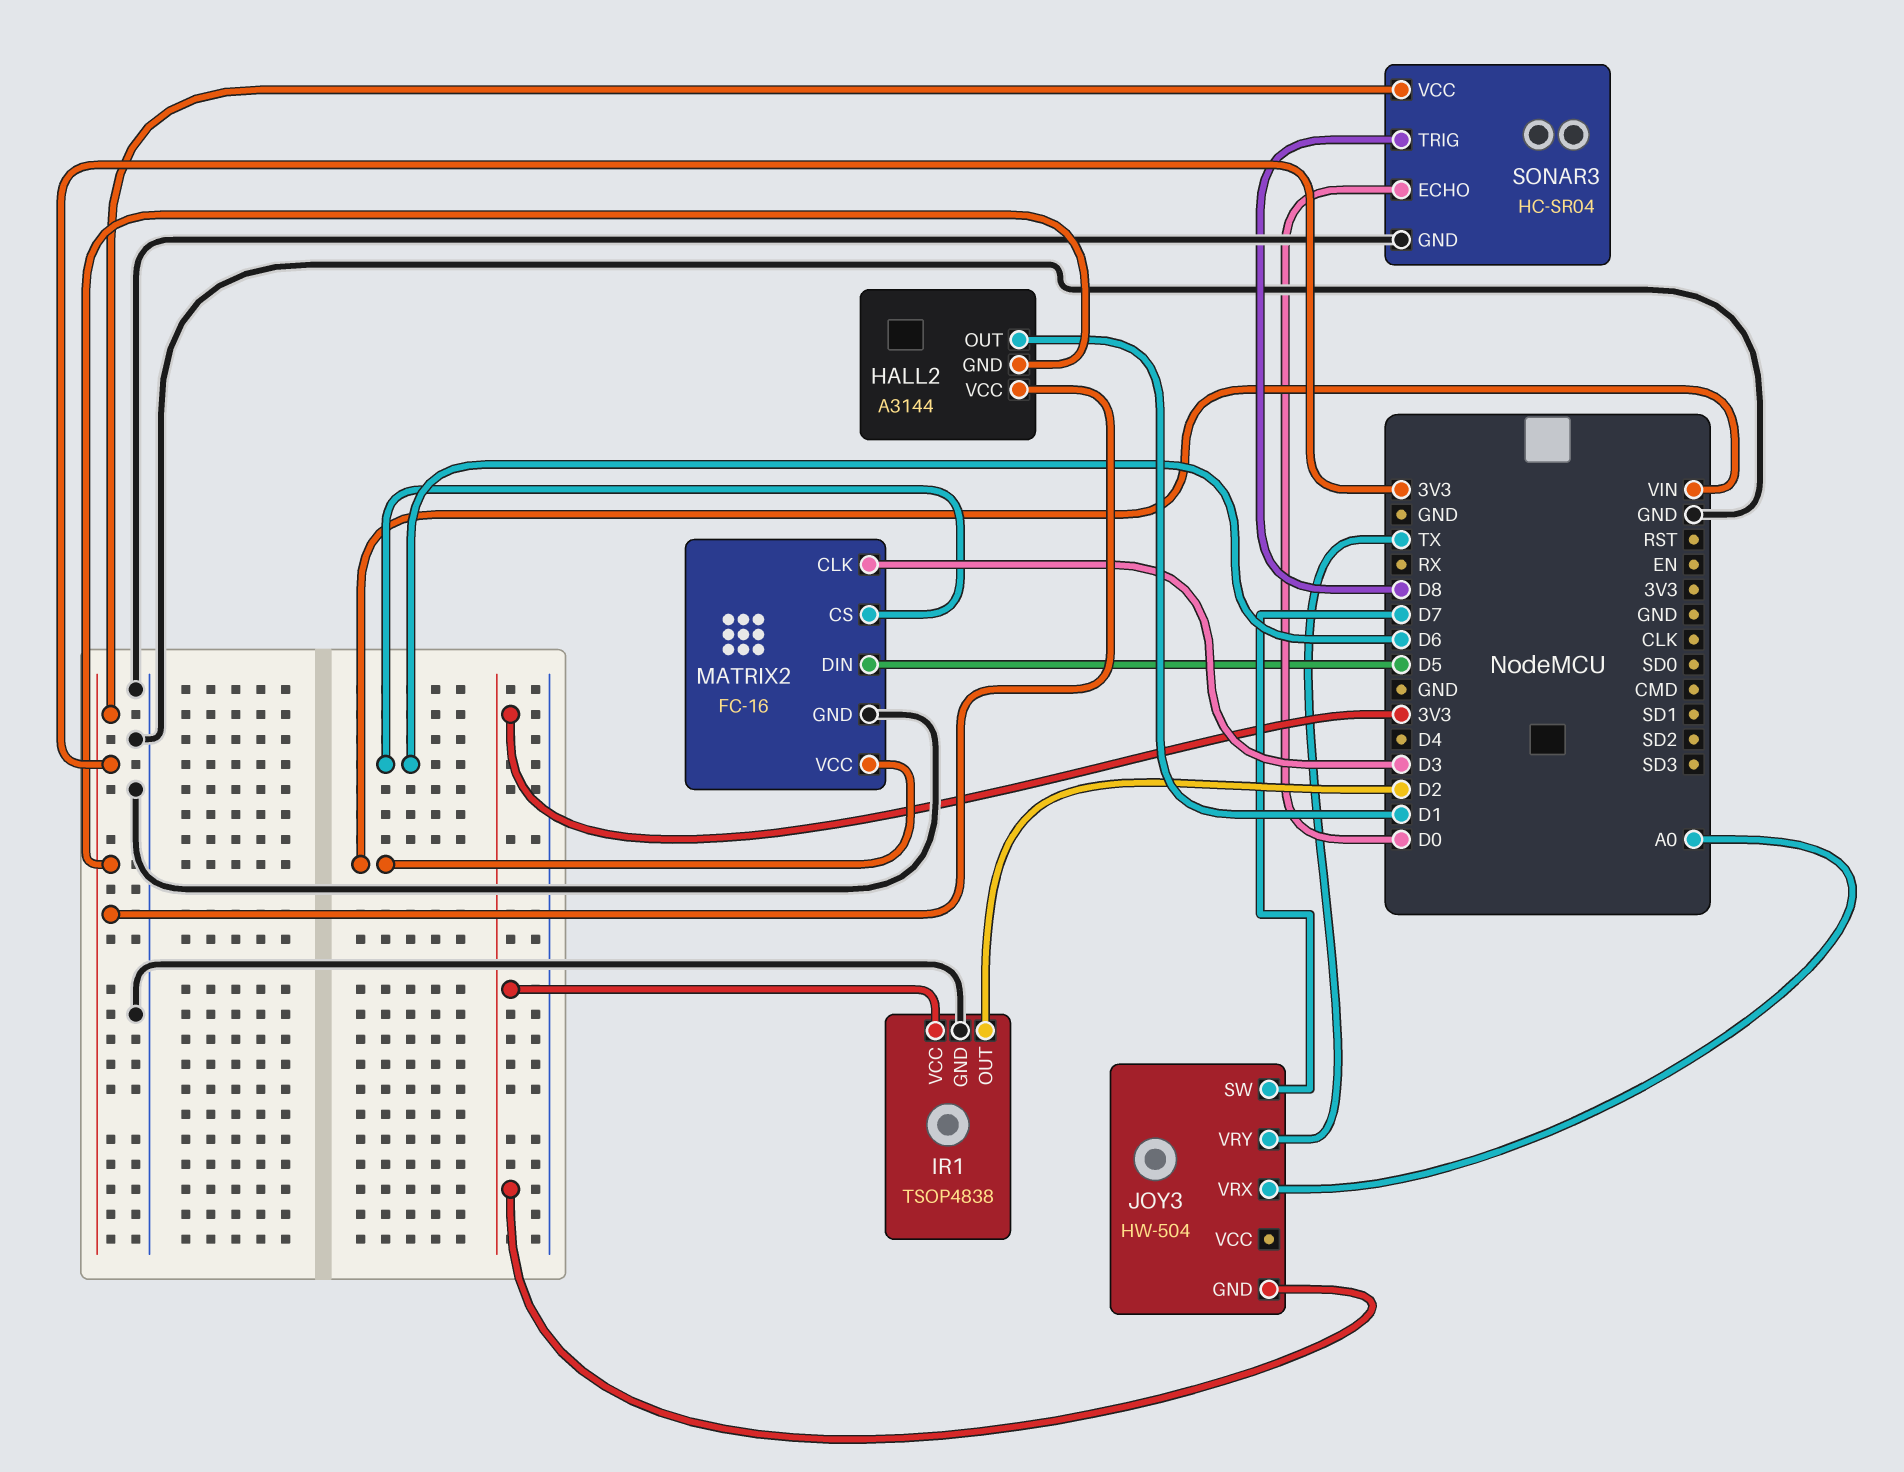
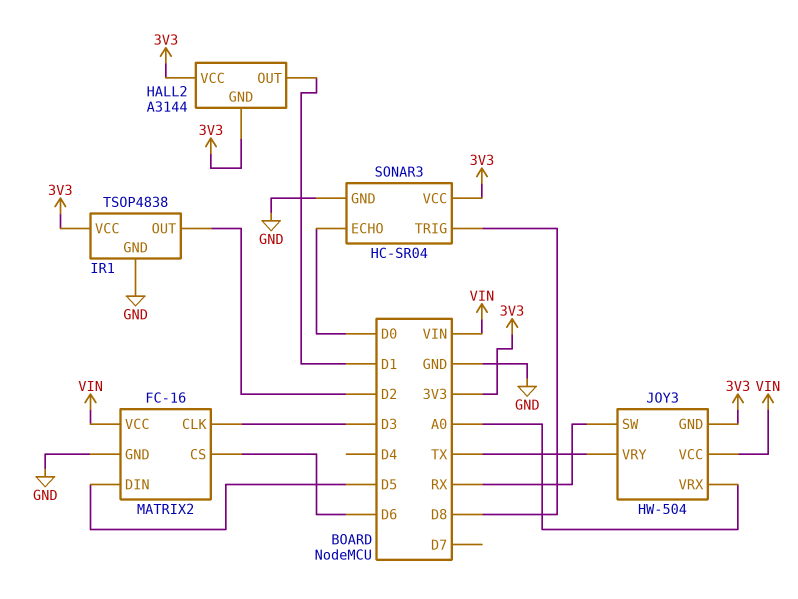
JOY3 pin SW: D7 -> RX
JOY3 pin VCC: none -> VIN

